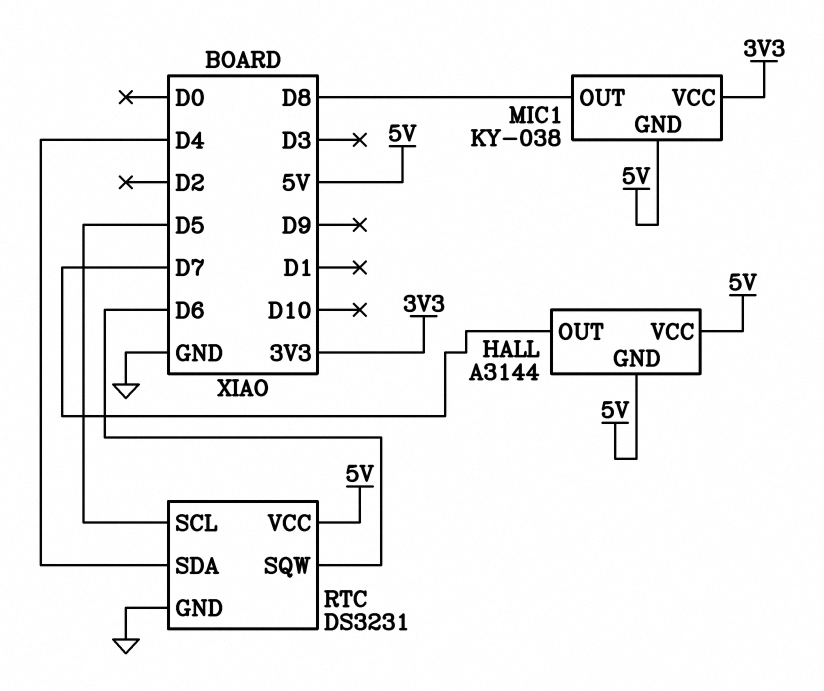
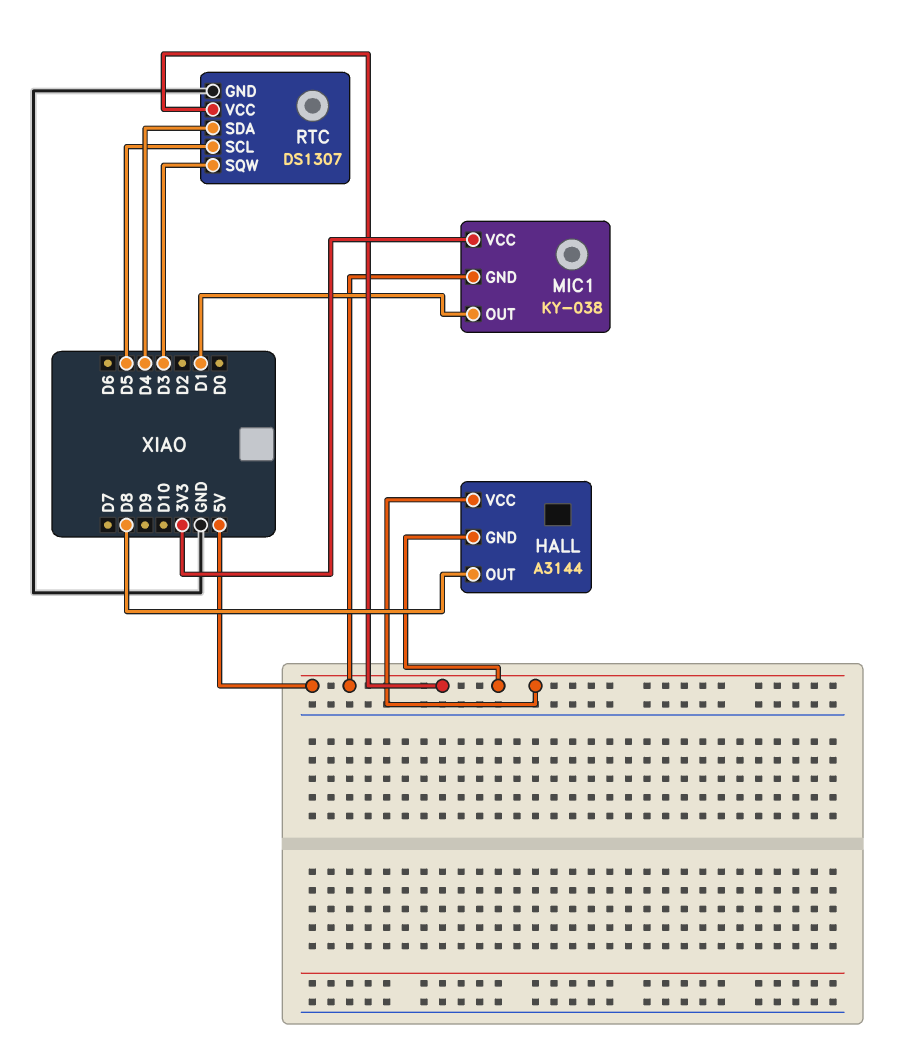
HALL pin OUT: D7 -> D8
MIC1 pin OUT: D8 -> D1
RTC: DS3231 -> DS1307
RTC pin SQW: D6 -> D3

